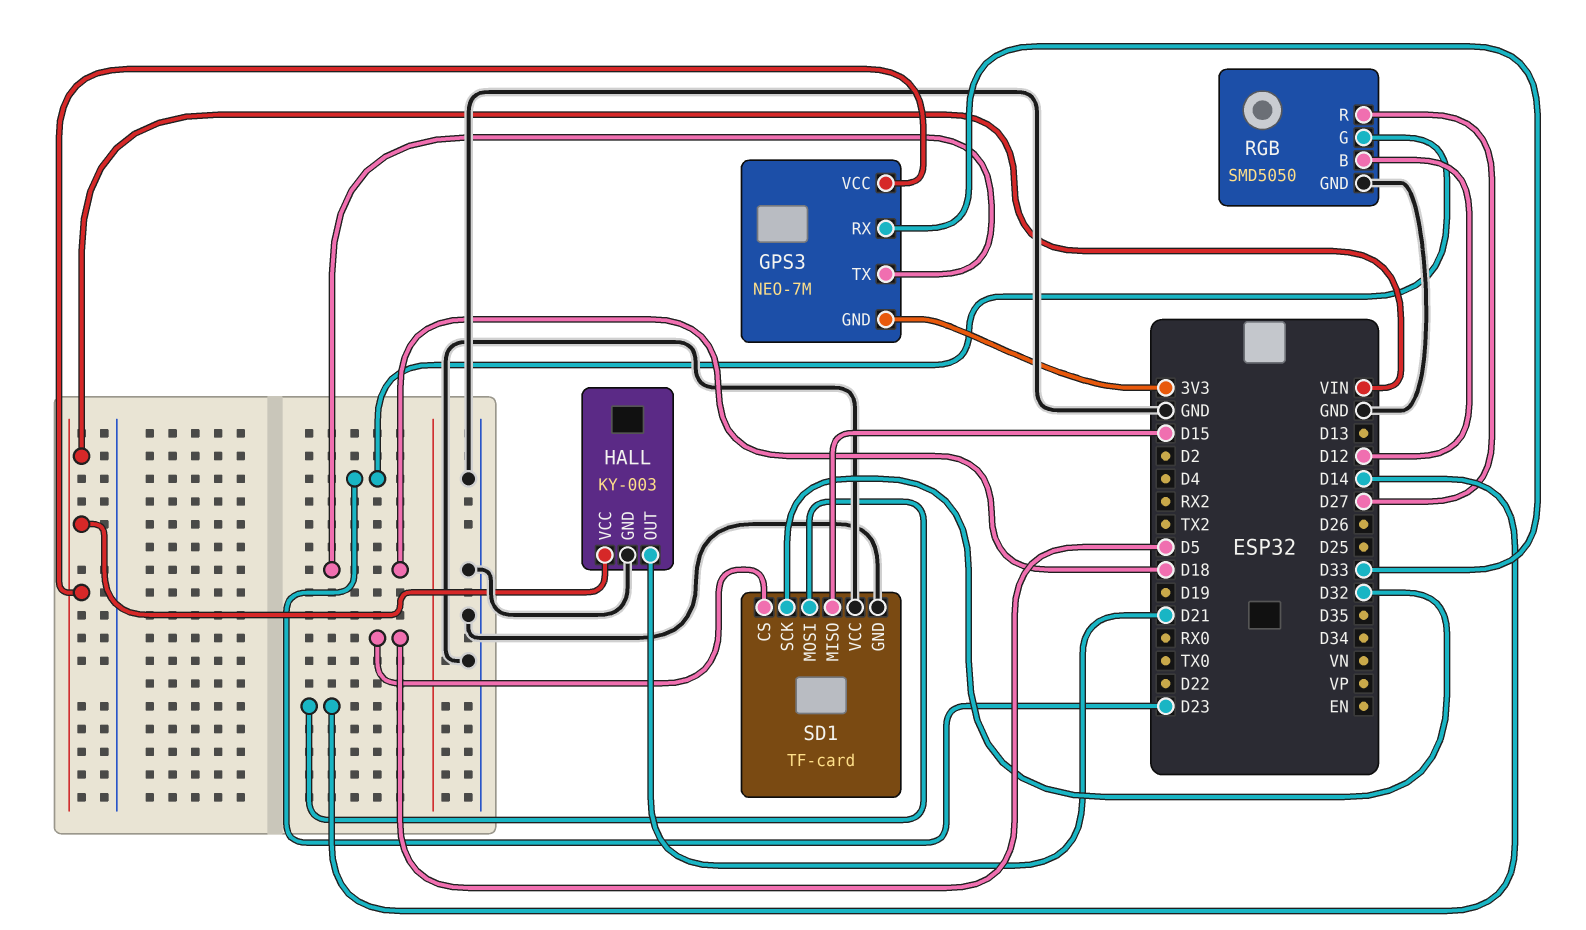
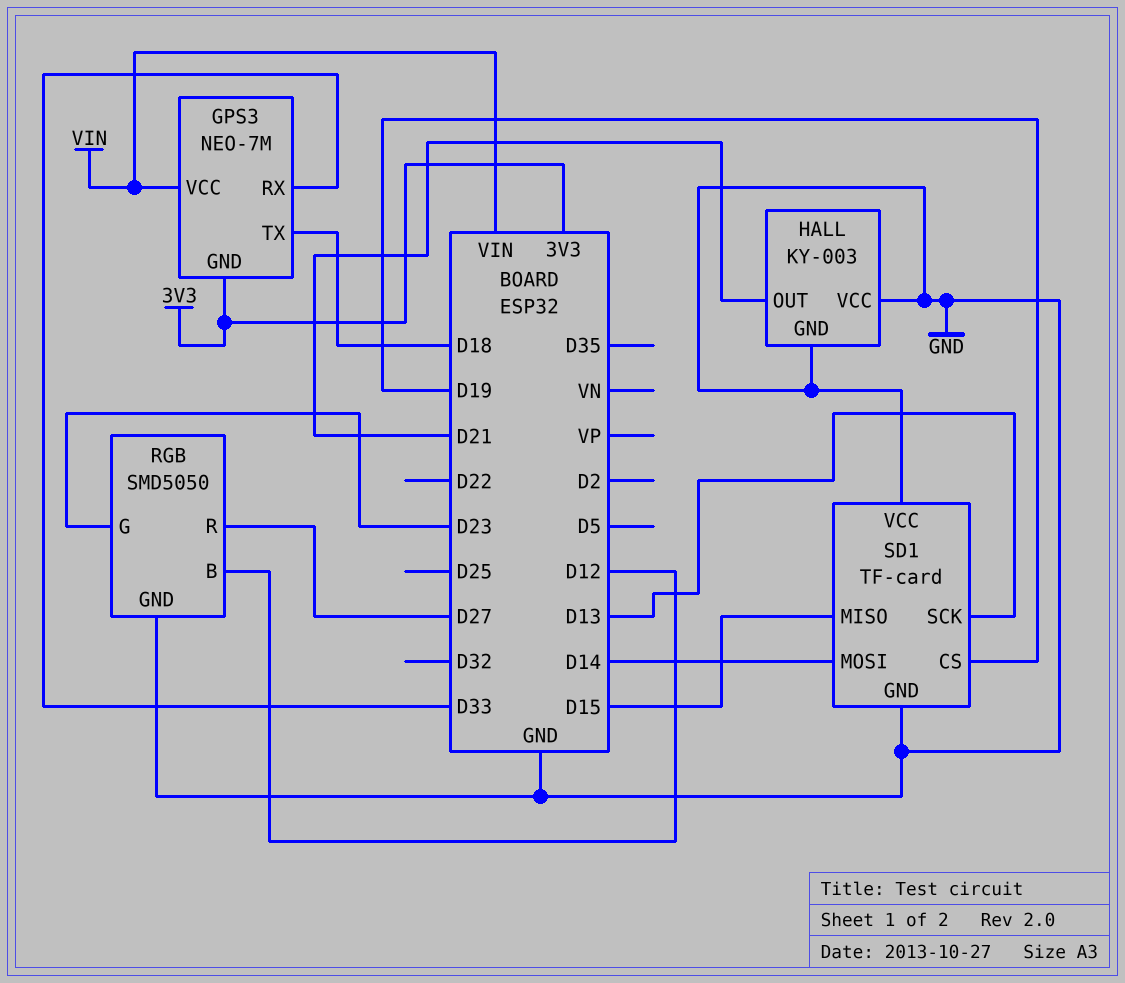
HALL pin VCC: VIN -> GND
SD1 pin CS: D5 -> D19
SD1 pin SCK: D32 -> D13

